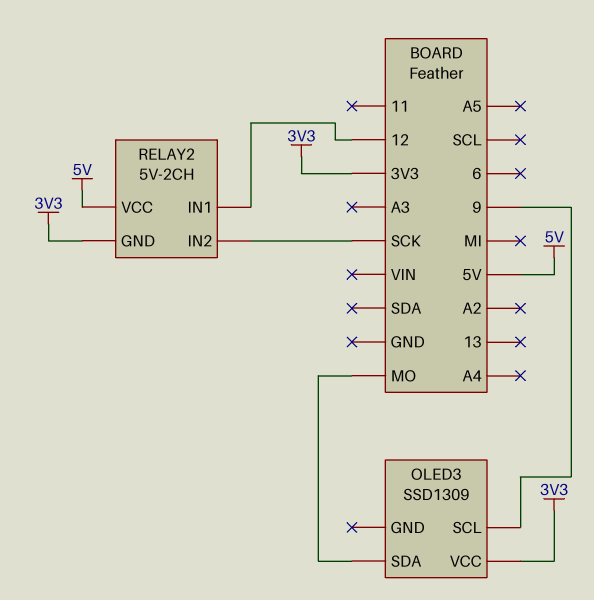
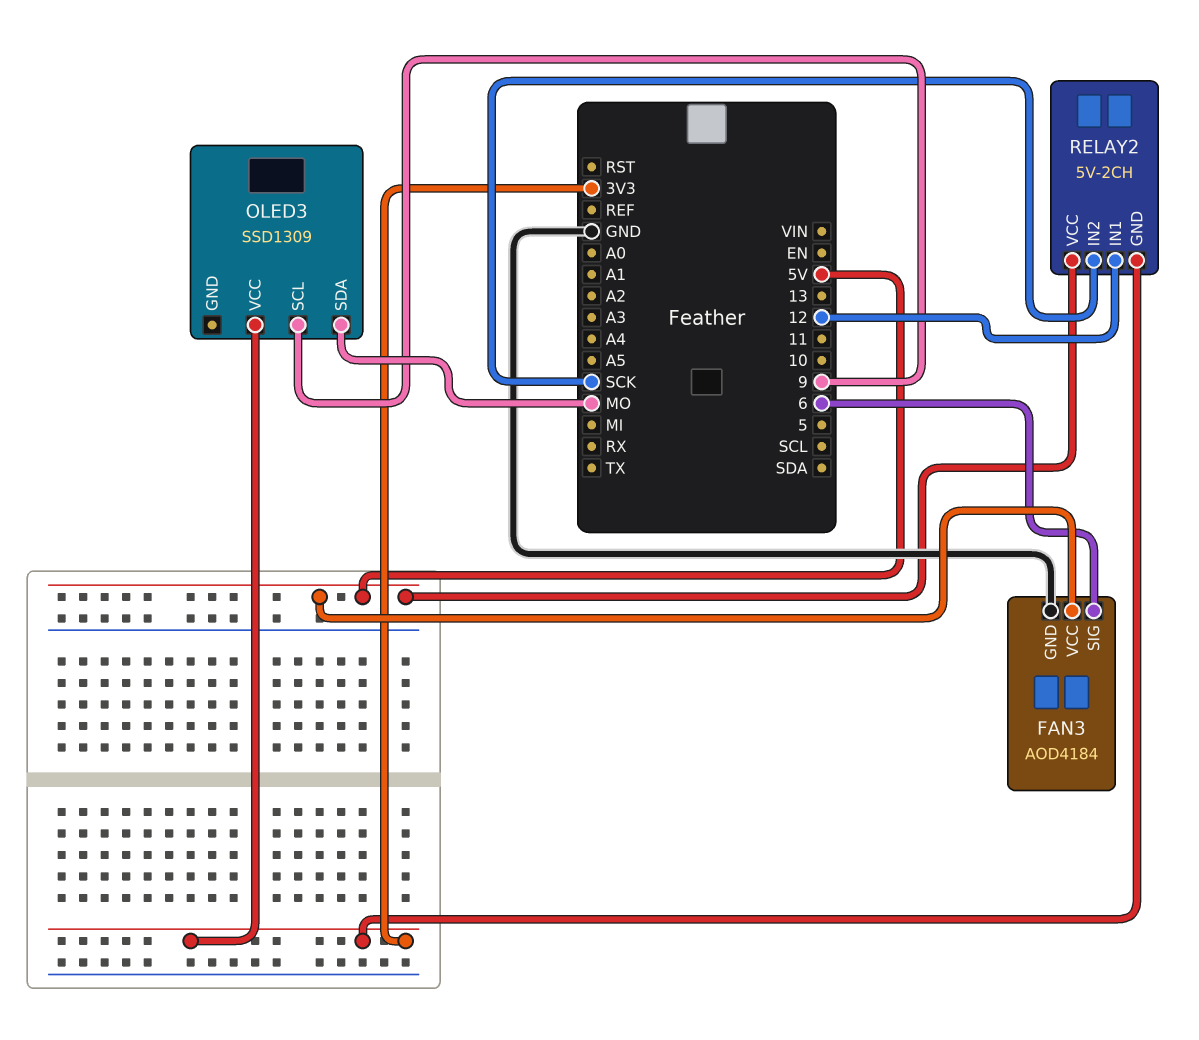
FAN3: none -> AOD4184
FAN3 pin GND: none -> GND
FAN3 pin SIG: none -> 6
FAN3 pin VCC: none -> 5V

